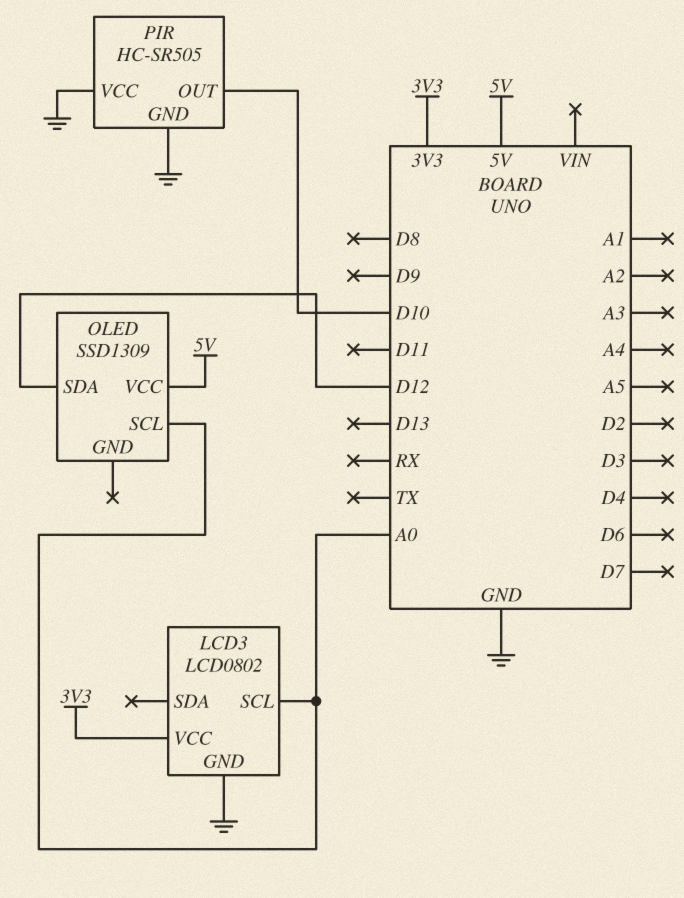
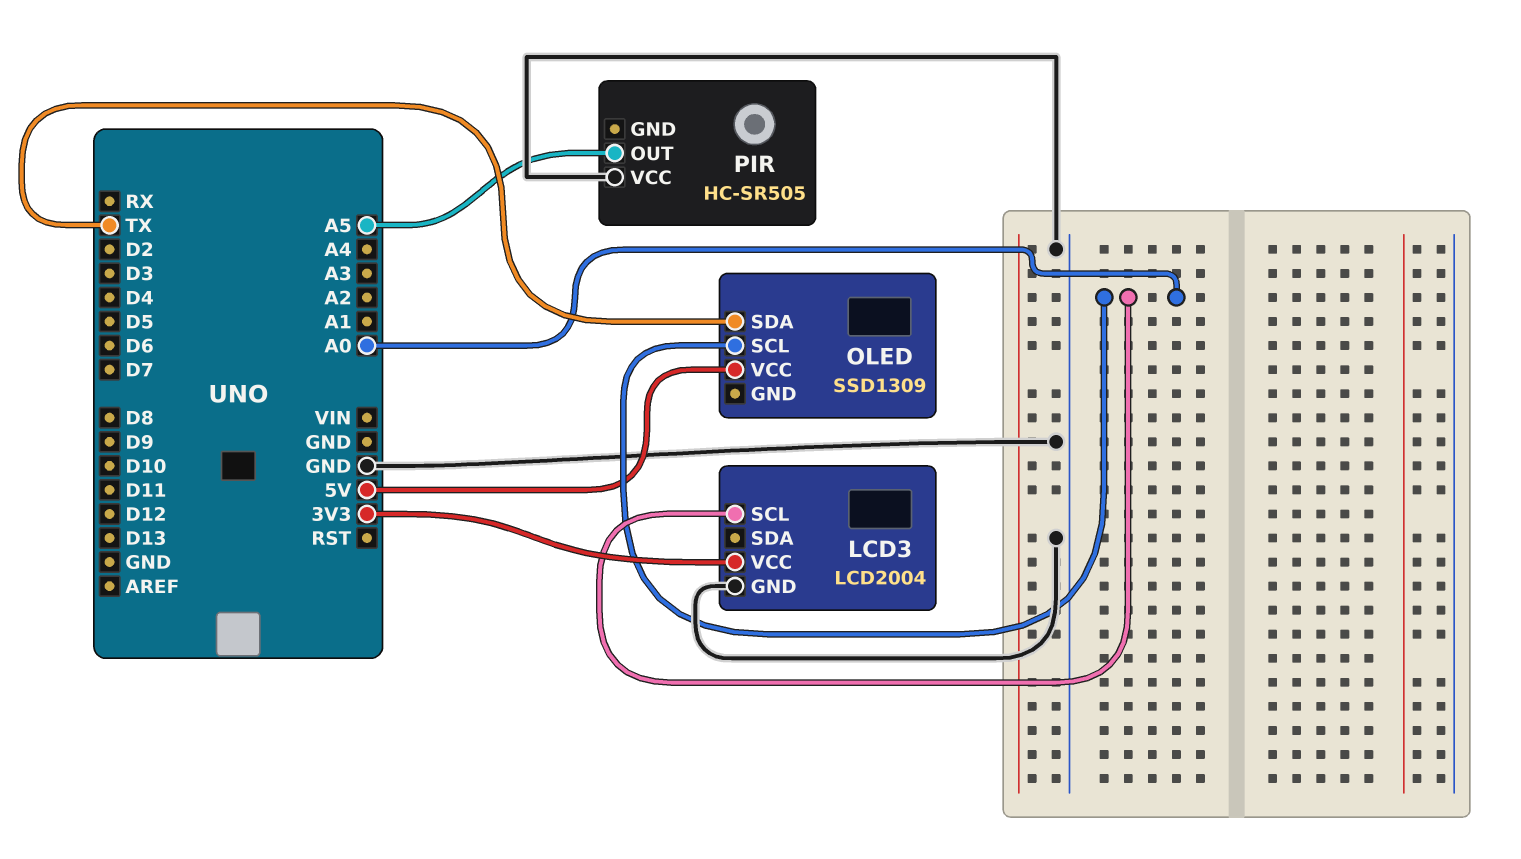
LCD3: LCD0802 -> LCD2004
OLED pin SDA: D12 -> TX
PIR pin GND: GND -> none
PIR pin OUT: D10 -> A5

